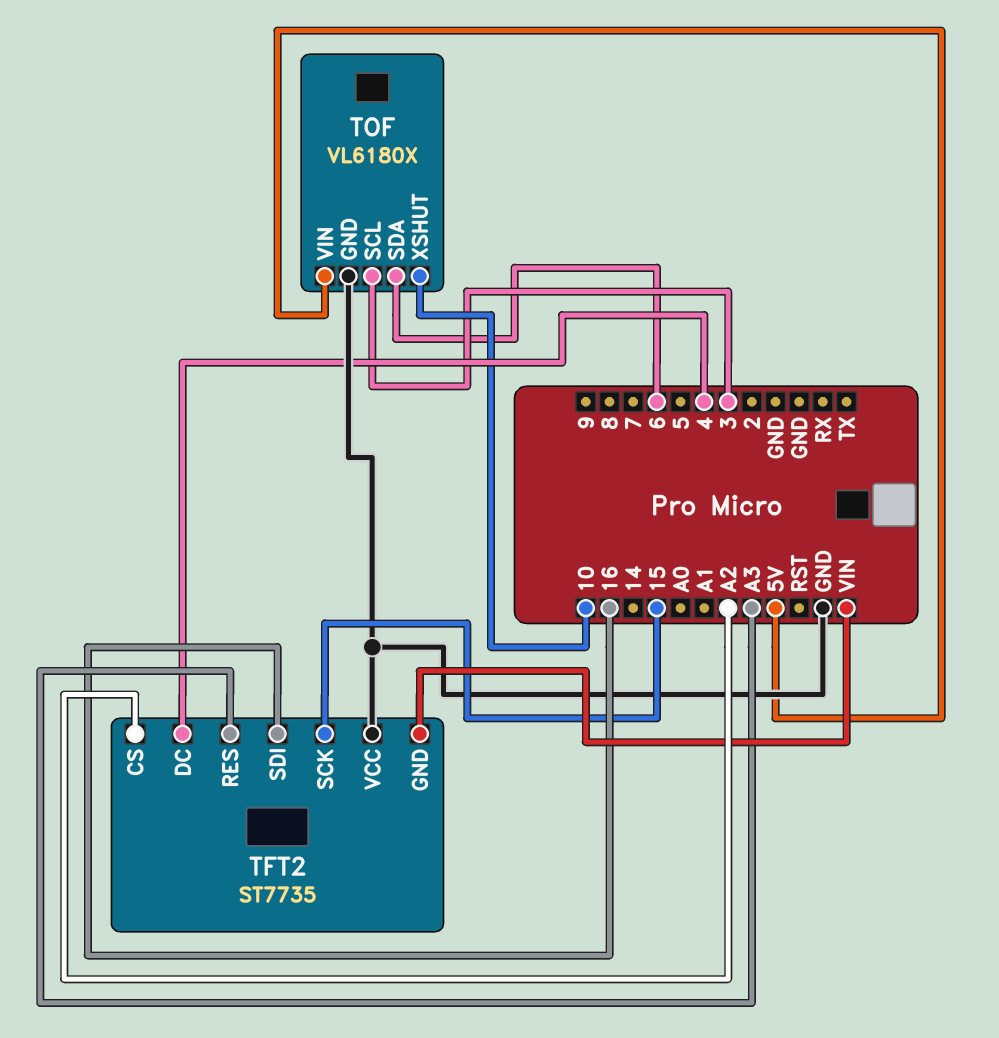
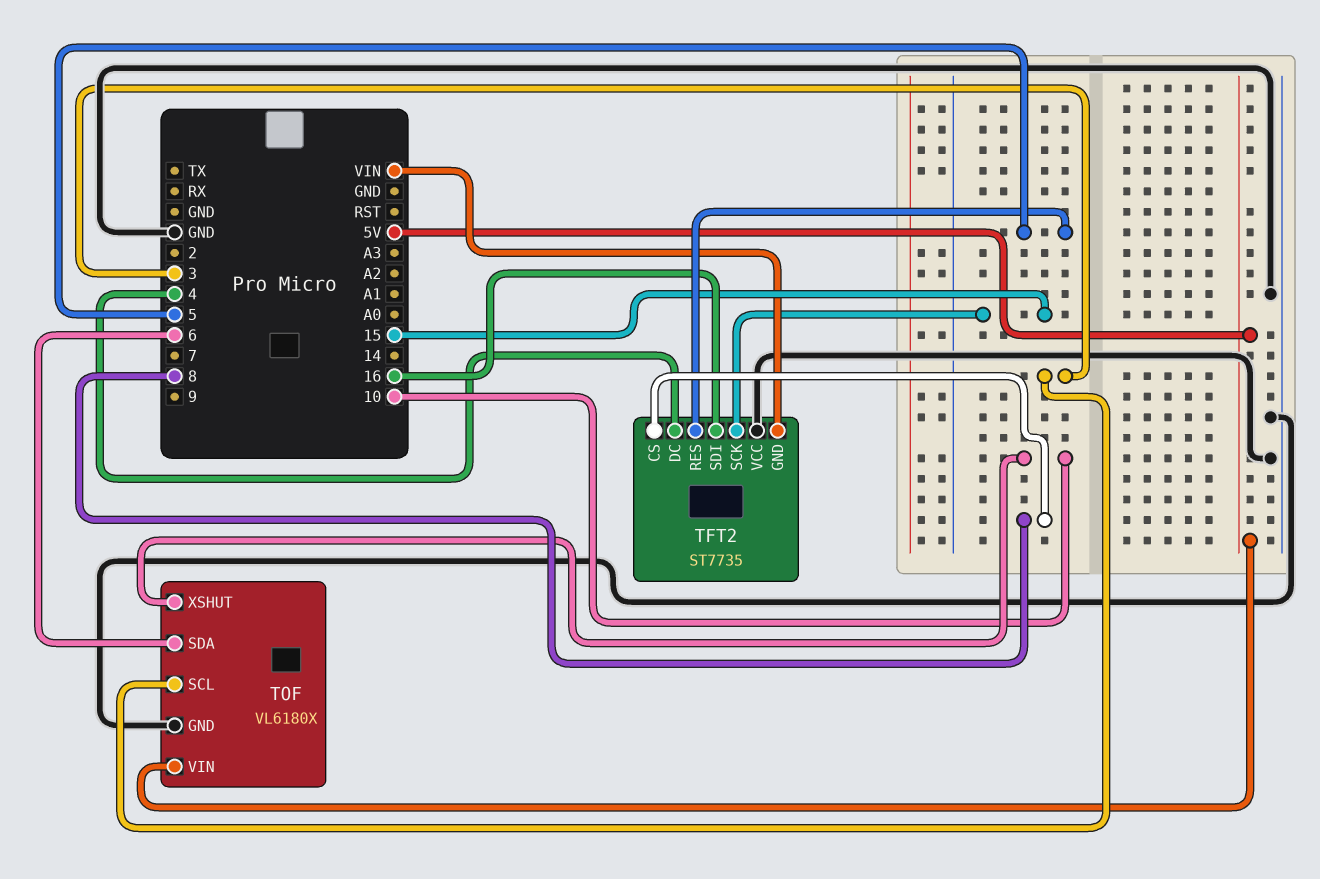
TFT2 pin CS: A2 -> 8
TFT2 pin RES: A3 -> 5

